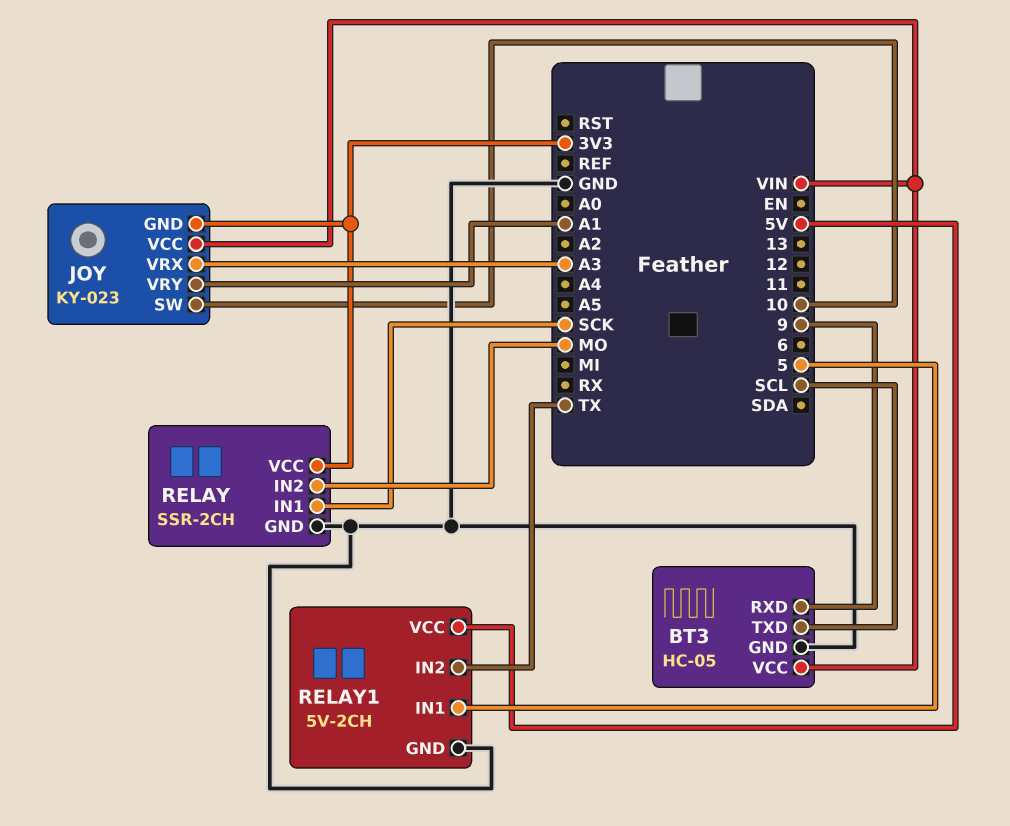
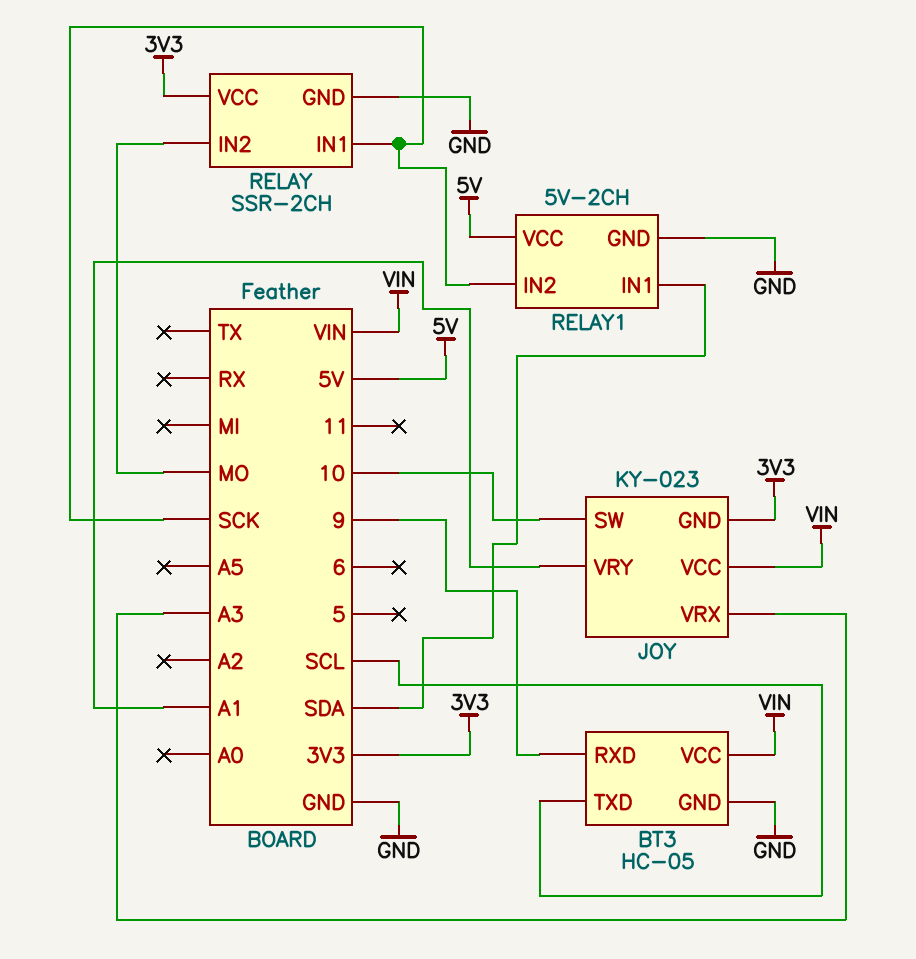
RELAY1 pin IN1: 5 -> SDA
RELAY1 pin IN2: TX -> SCK

